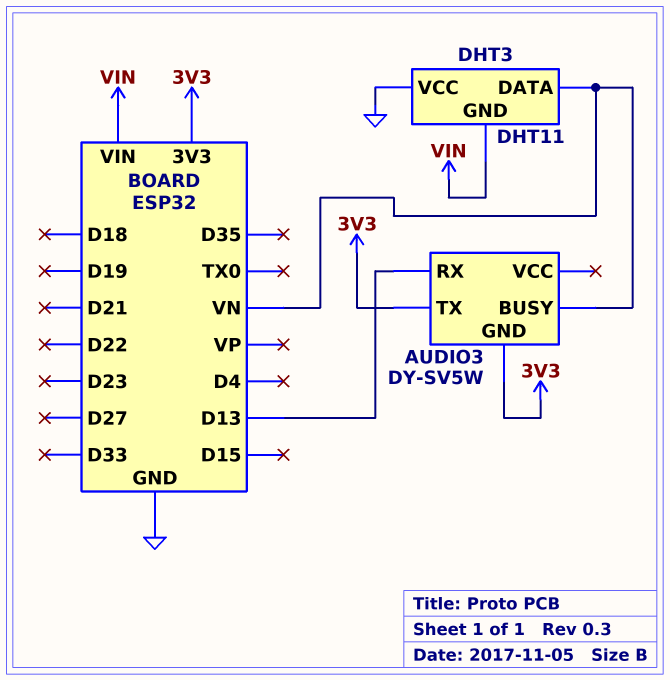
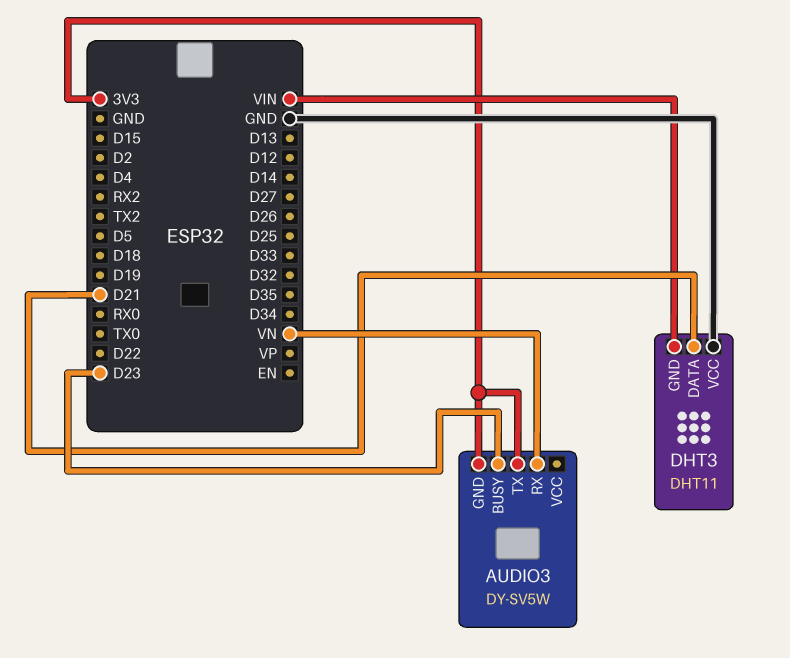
AUDIO3 pin BUSY: VN -> D23
AUDIO3 pin RX: D13 -> VN
DHT3 pin DATA: VN -> D21

